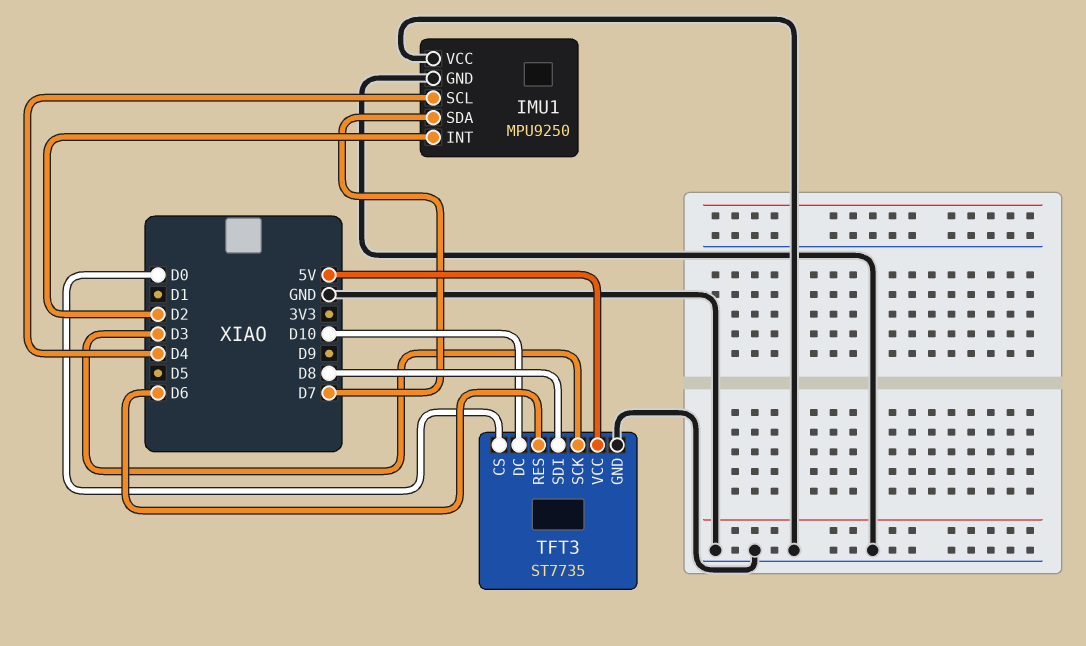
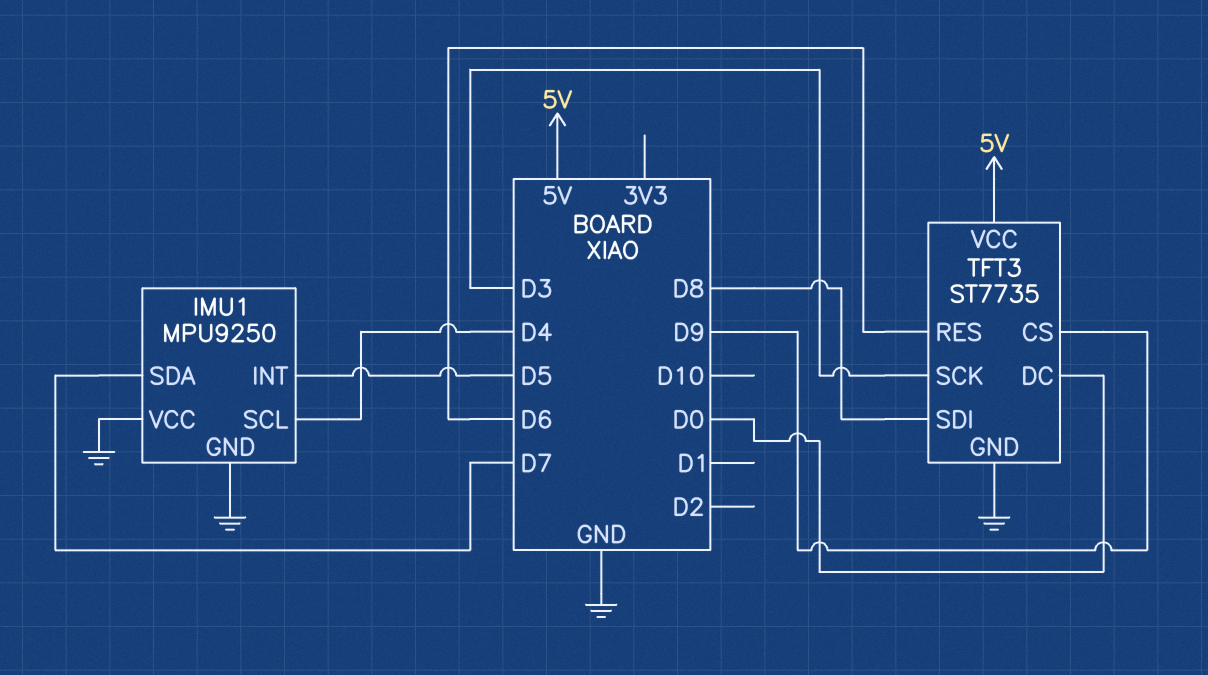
IMU1 pin INT: D2 -> D5
TFT3 pin CS: D0 -> D9
TFT3 pin DC: D10 -> D0

